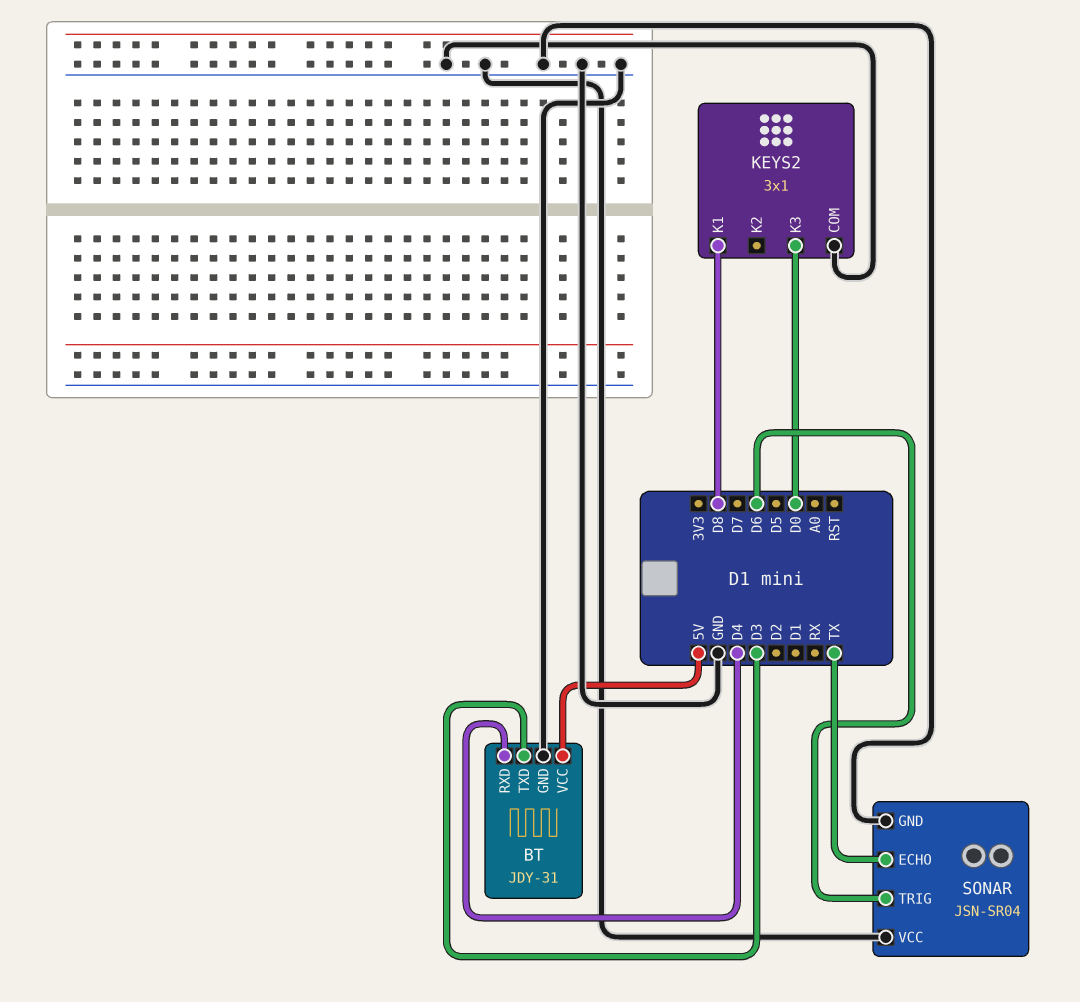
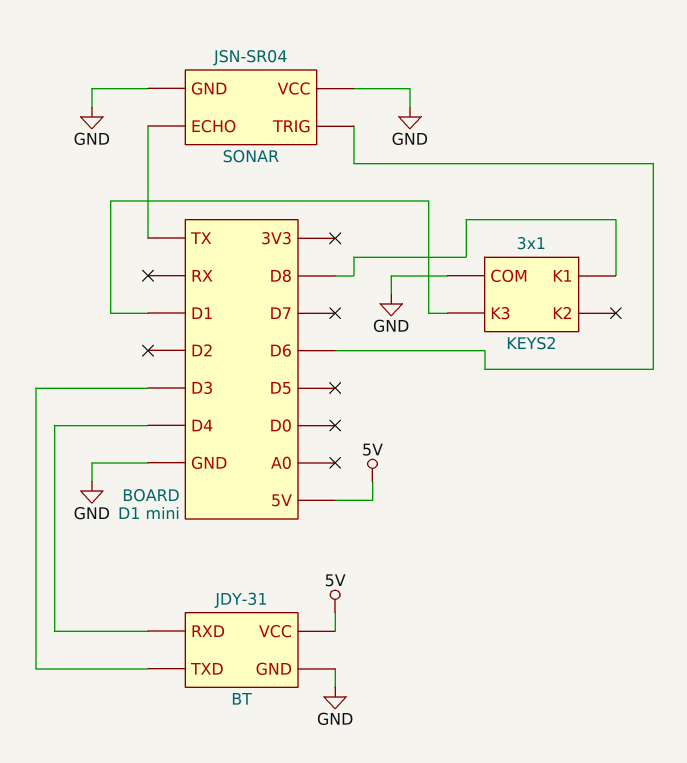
KEYS2 pin K3: D0 -> D1

